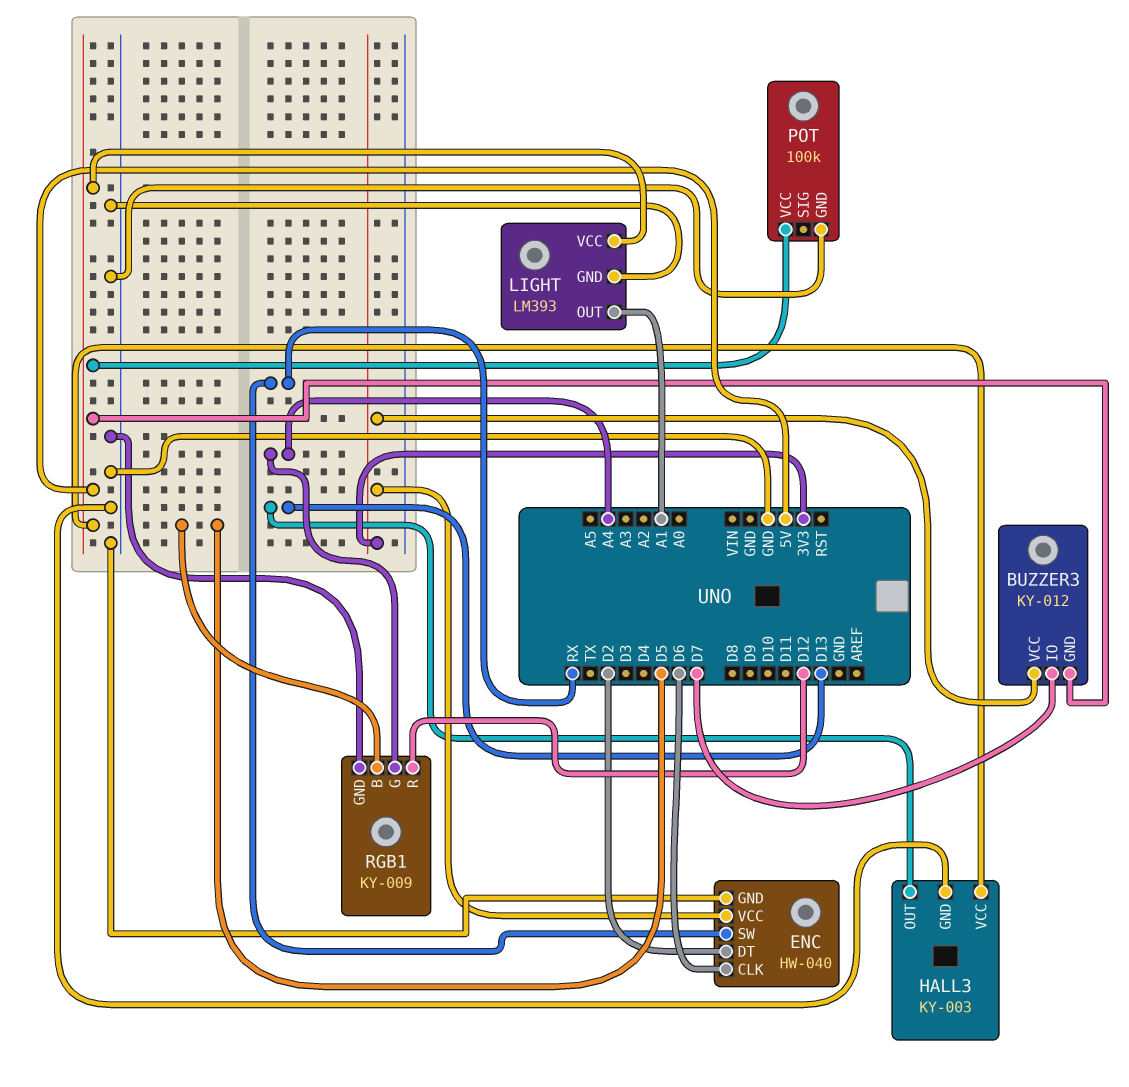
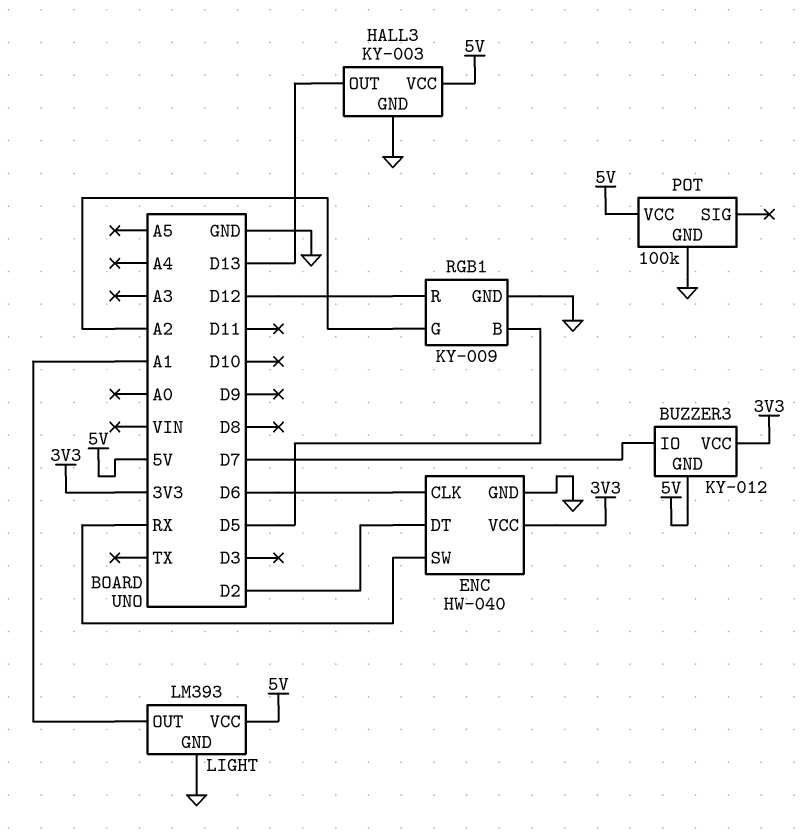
RGB1 pin G: A4 -> A2

